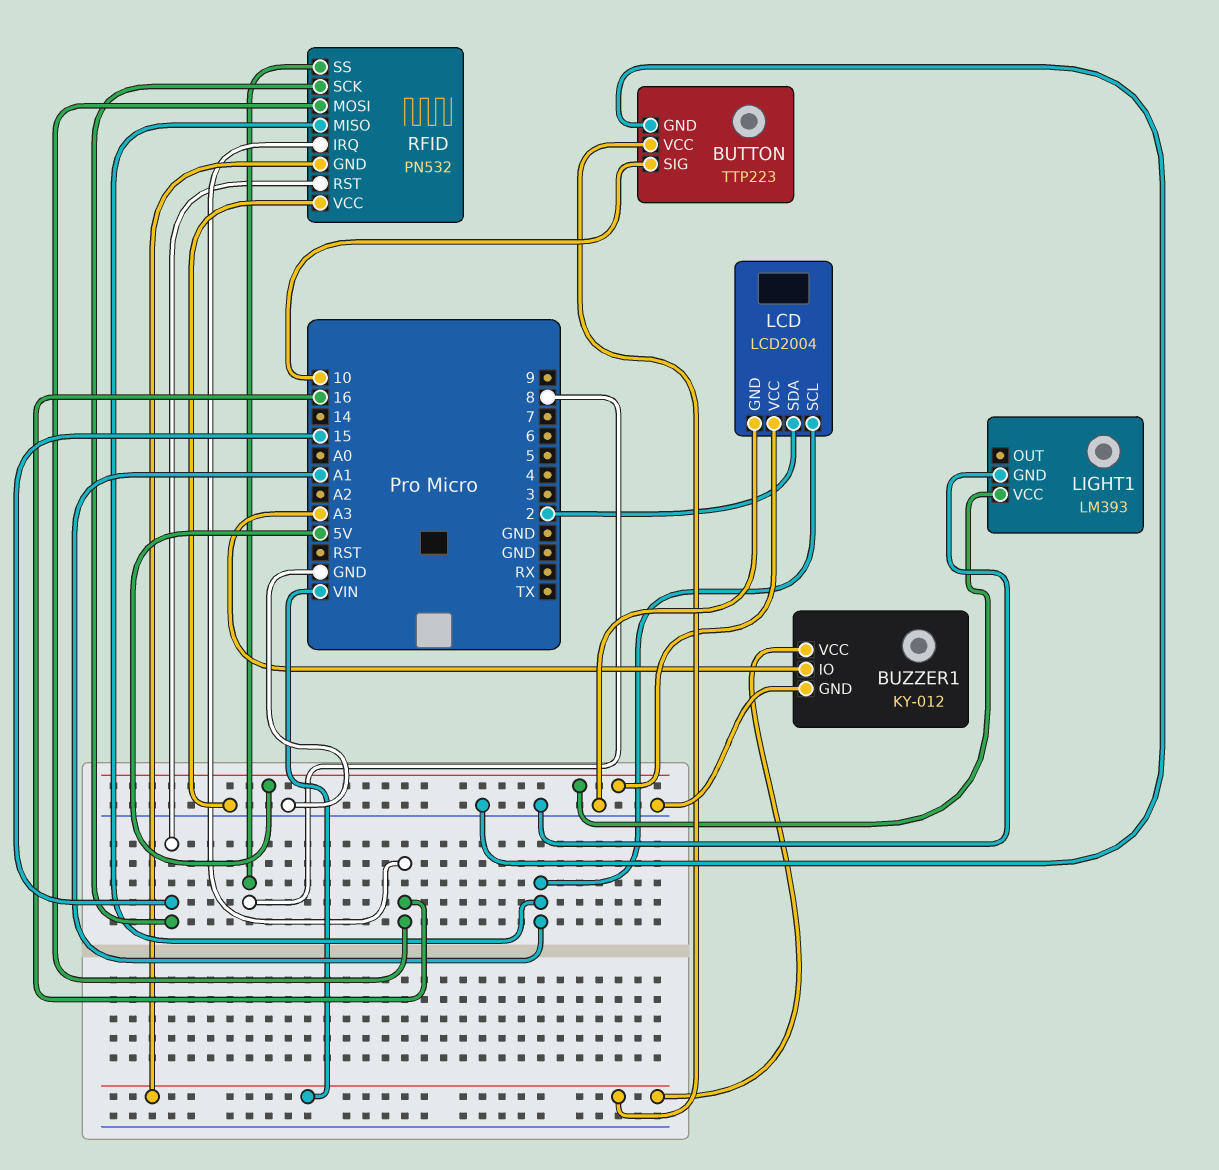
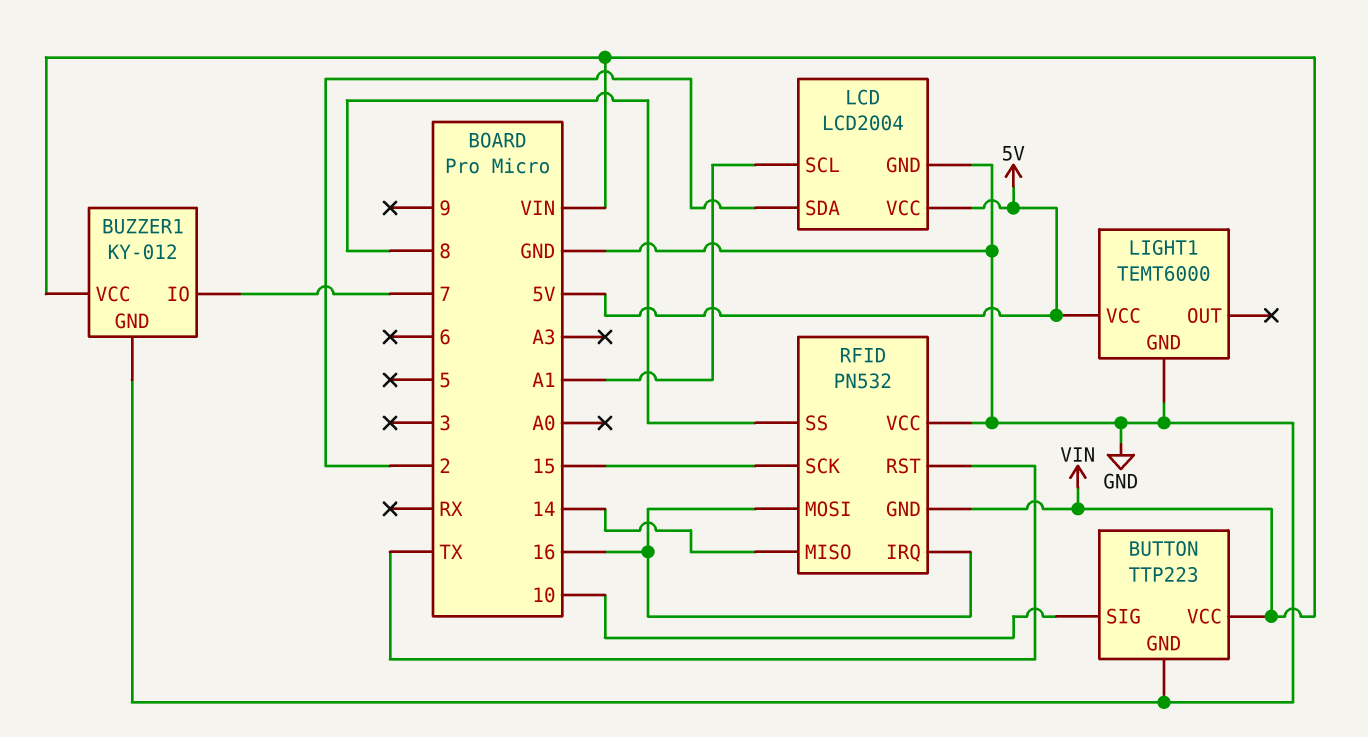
BUZZER1 pin IO: A3 -> 7
LIGHT1: LM393 -> TEMT6000
RFID pin MISO: A1 -> 14
RFID pin RST: 15 -> TX

